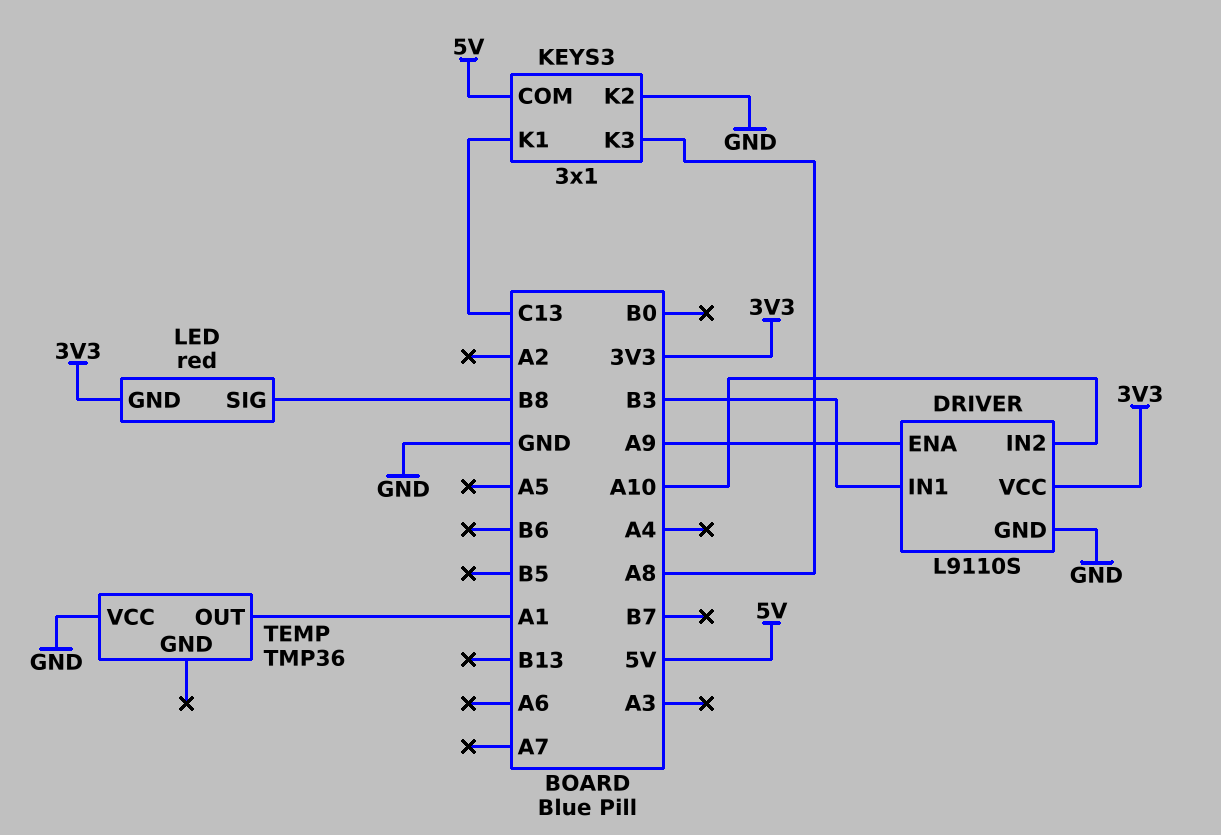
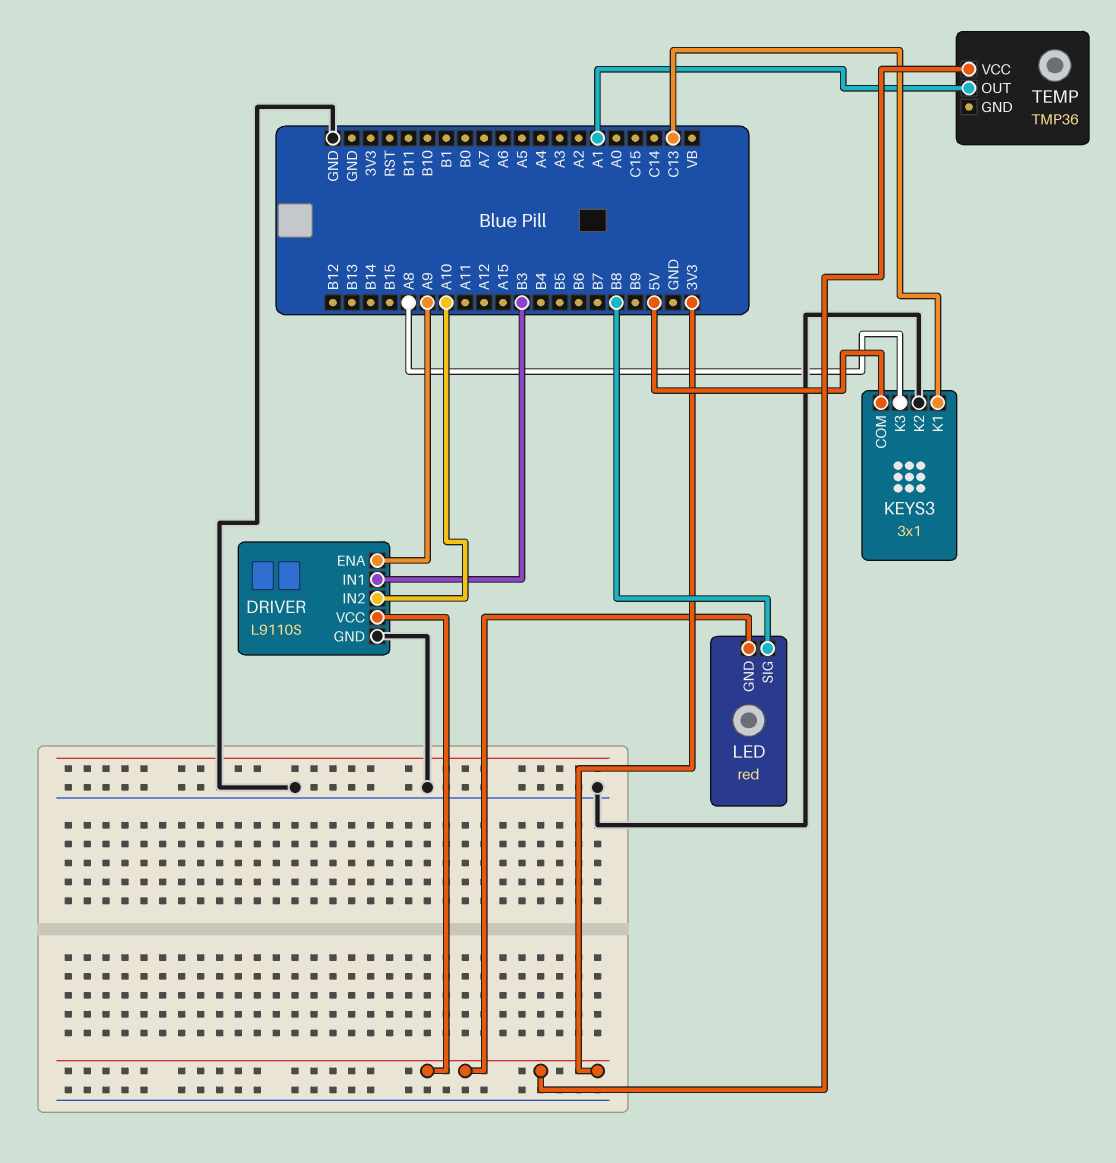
TEMP pin VCC: GND -> 3V3

